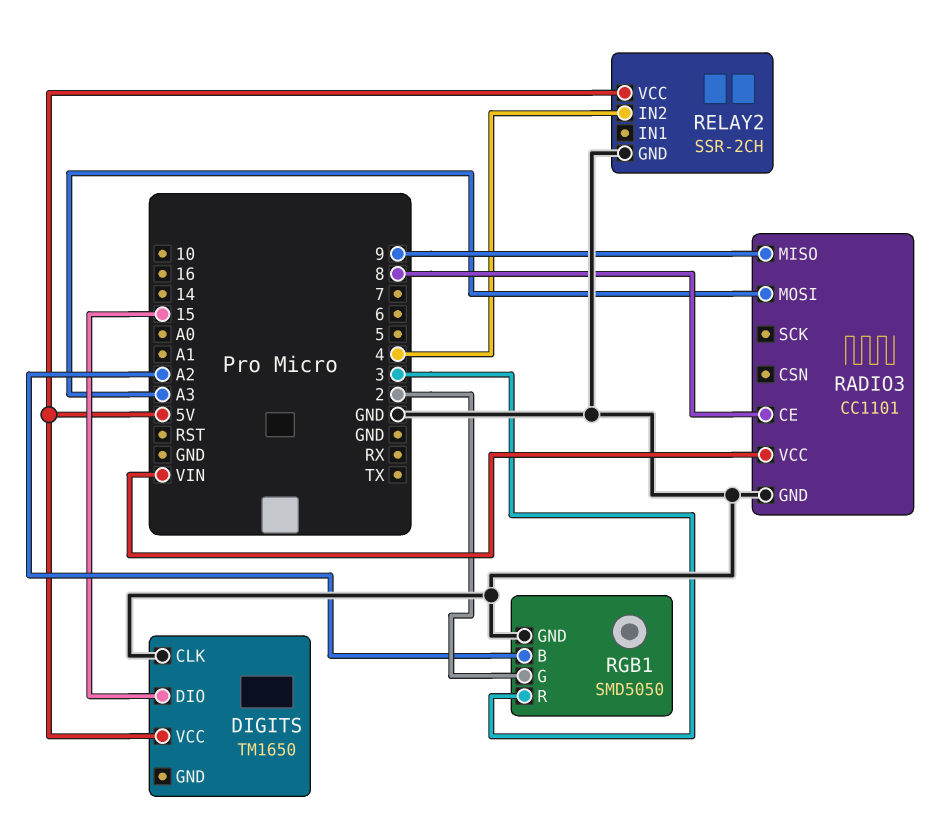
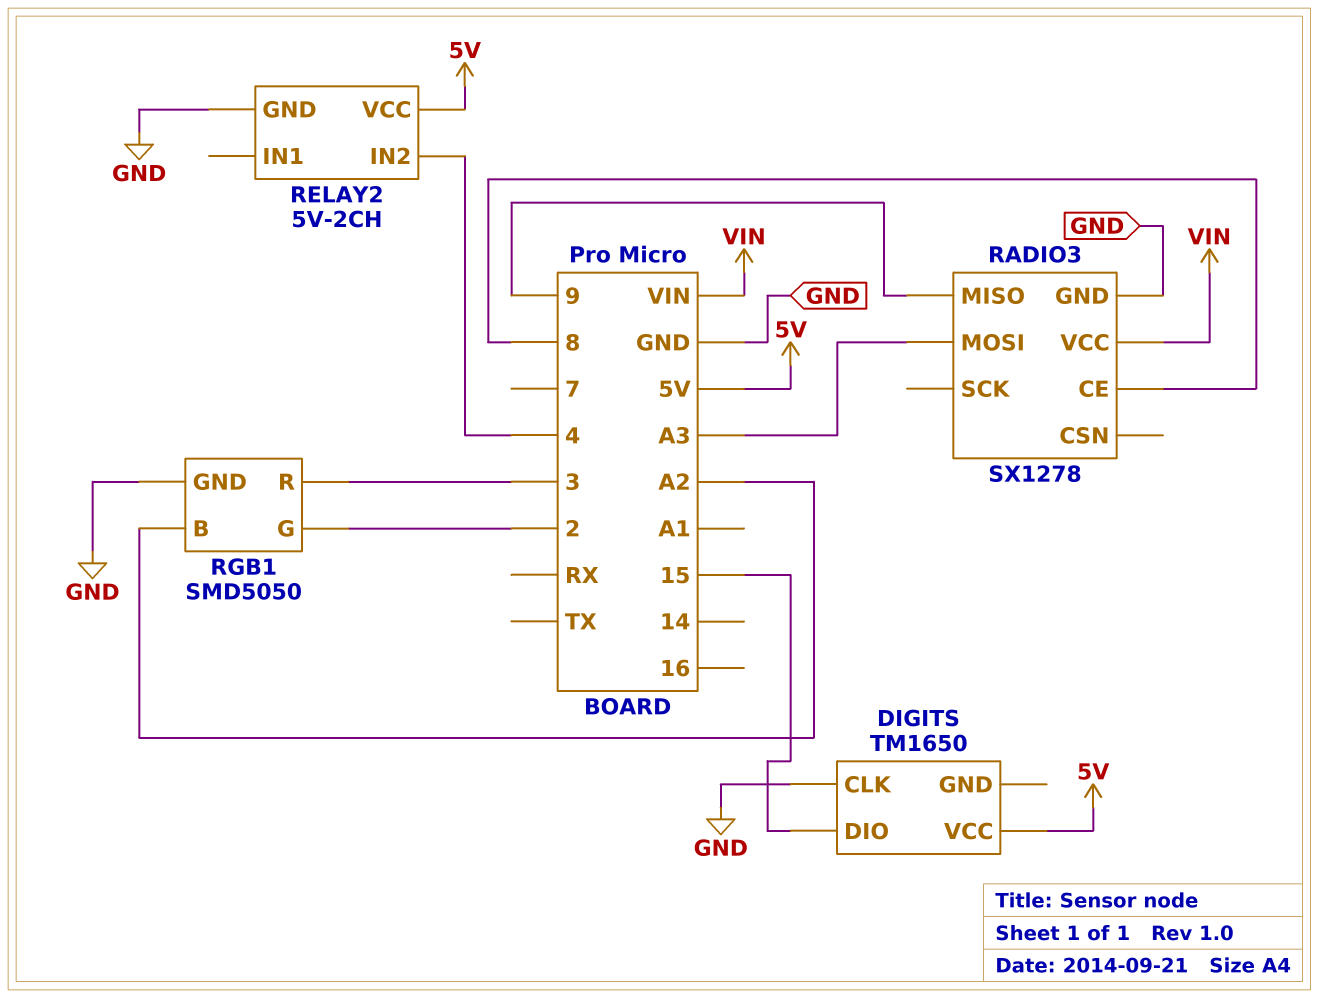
RADIO3: CC1101 -> SX1278
RELAY2: SSR-2CH -> 5V-2CH

